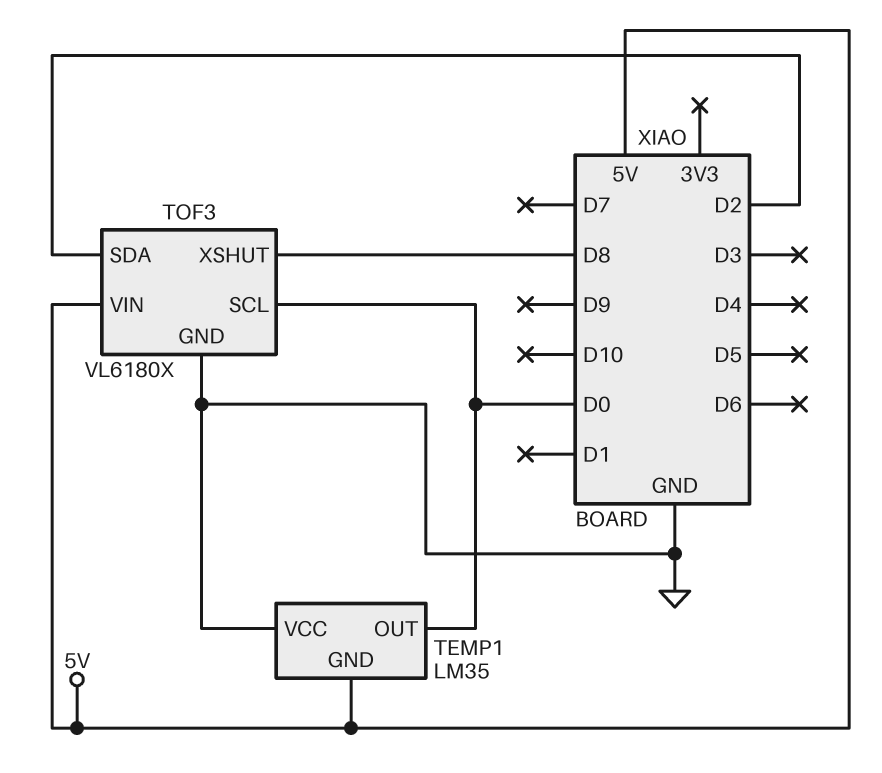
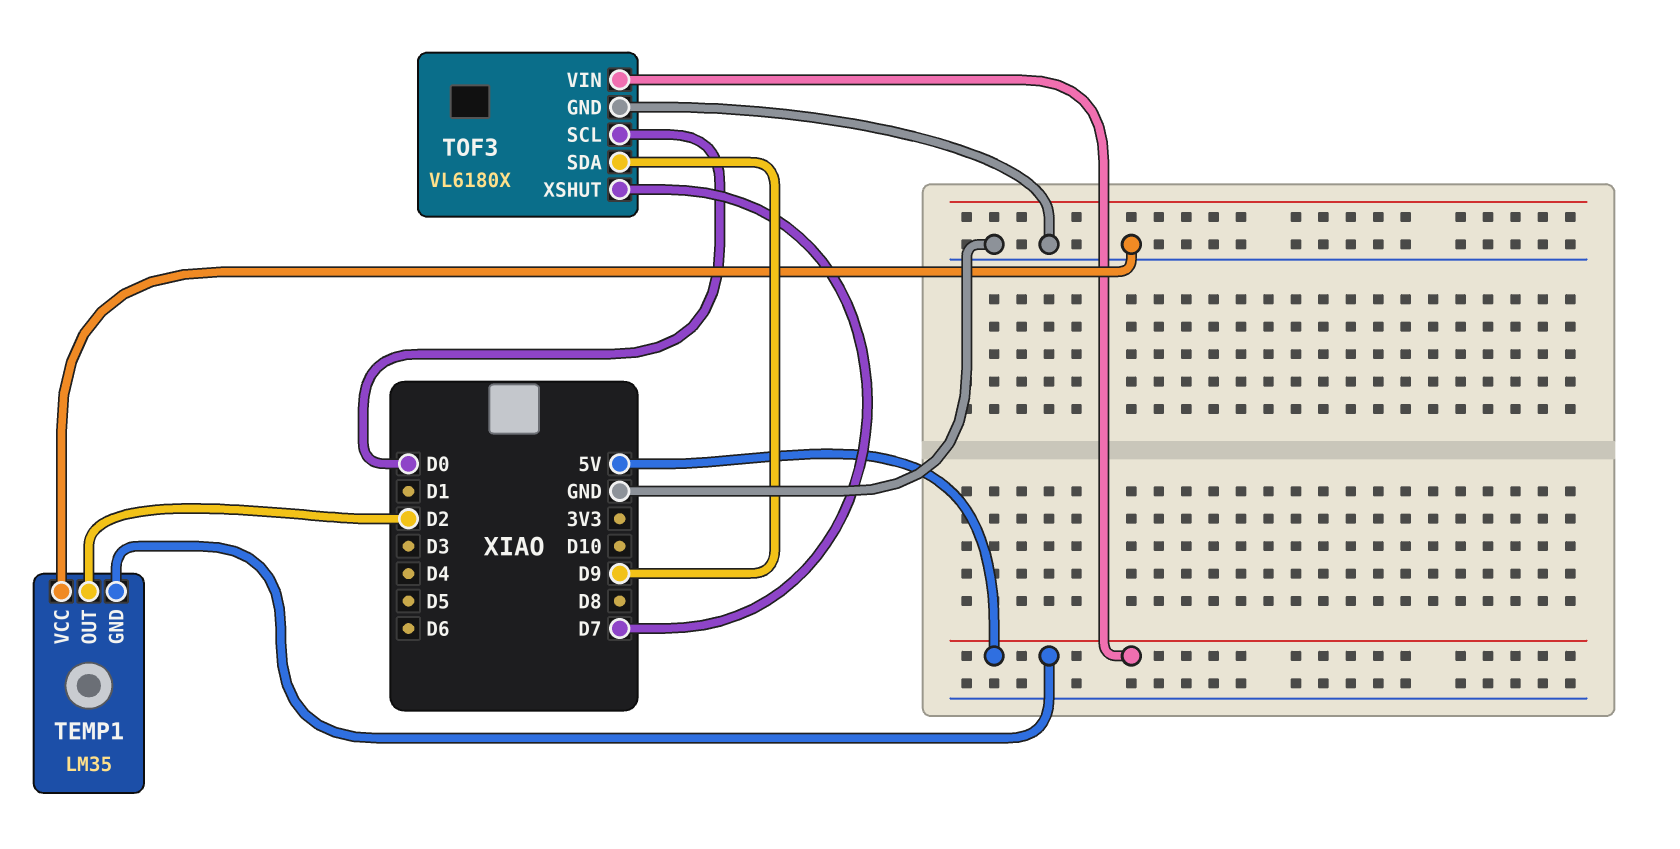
TEMP1 pin OUT: D0 -> D2
TOF3 pin SDA: D2 -> D9
TOF3 pin XSHUT: D8 -> D7

